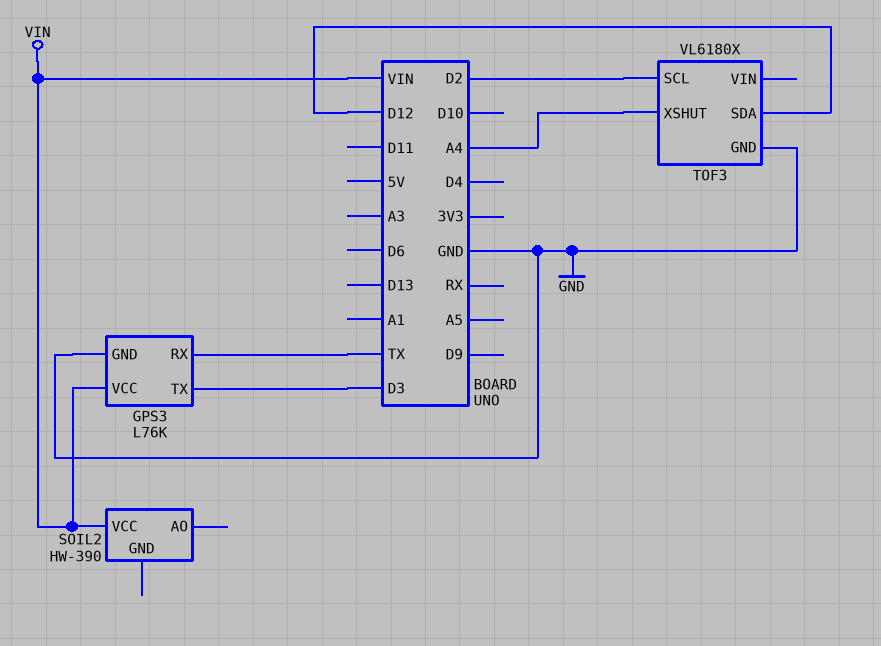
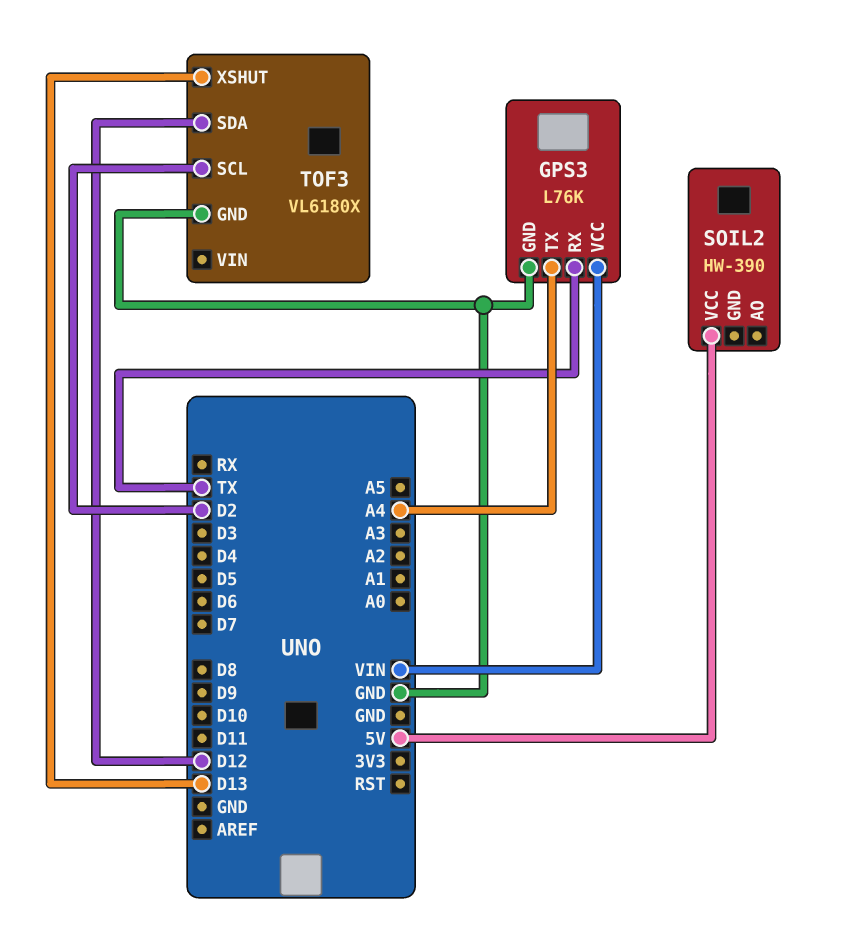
GPS3 pin TX: D3 -> A4
SOIL2 pin VCC: VIN -> 5V
TOF3 pin XSHUT: A4 -> D13

